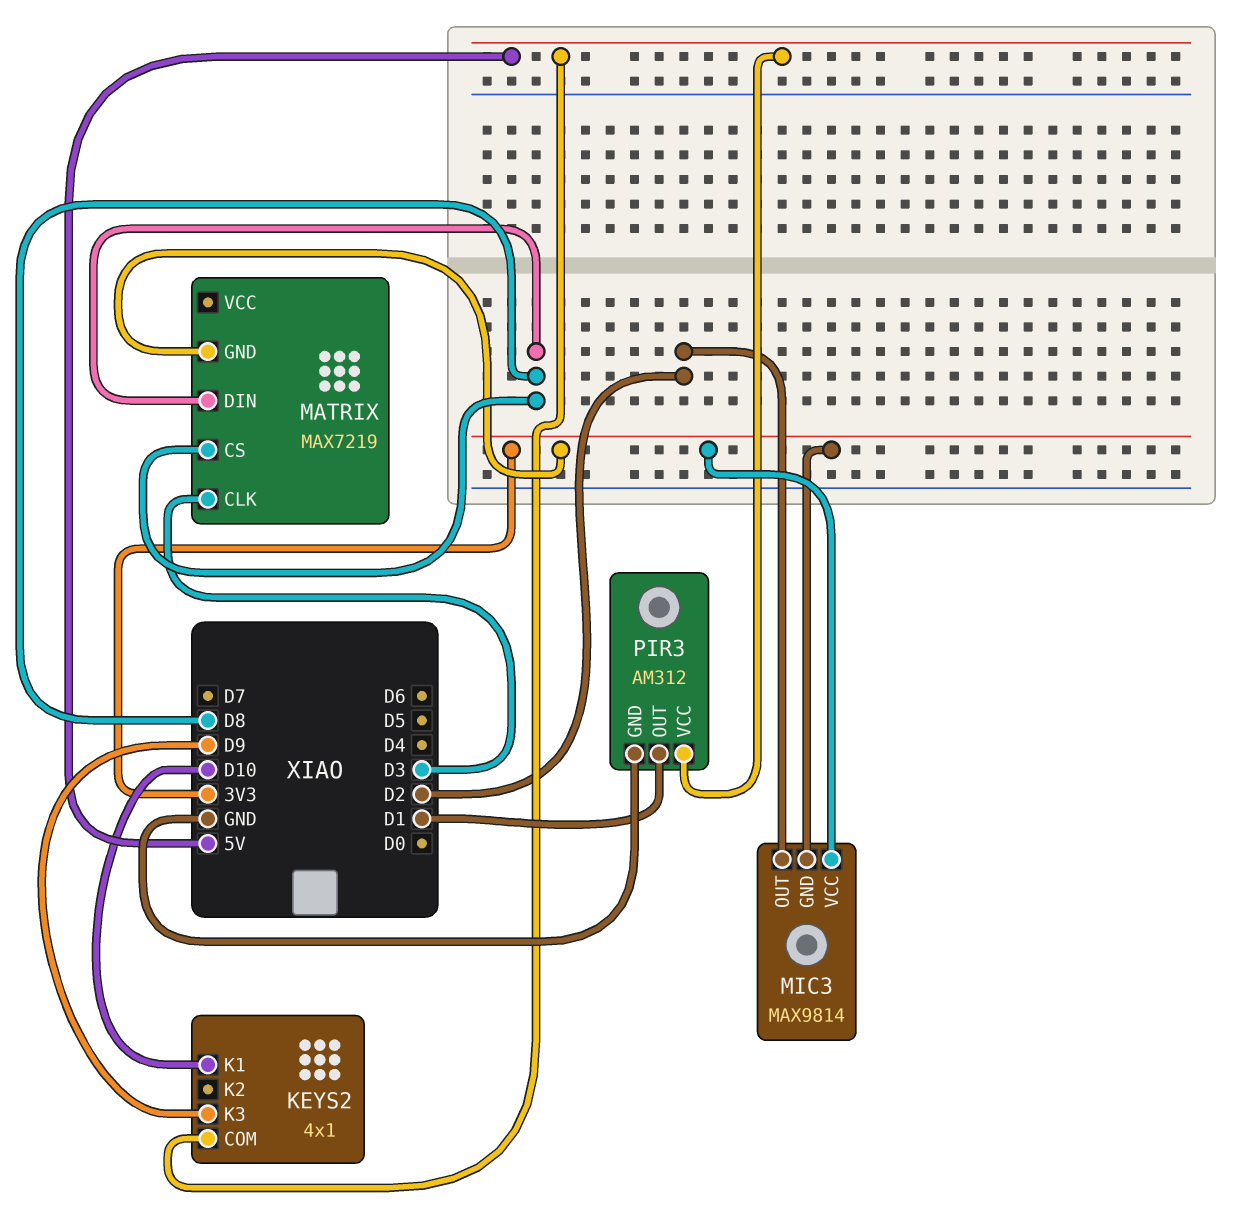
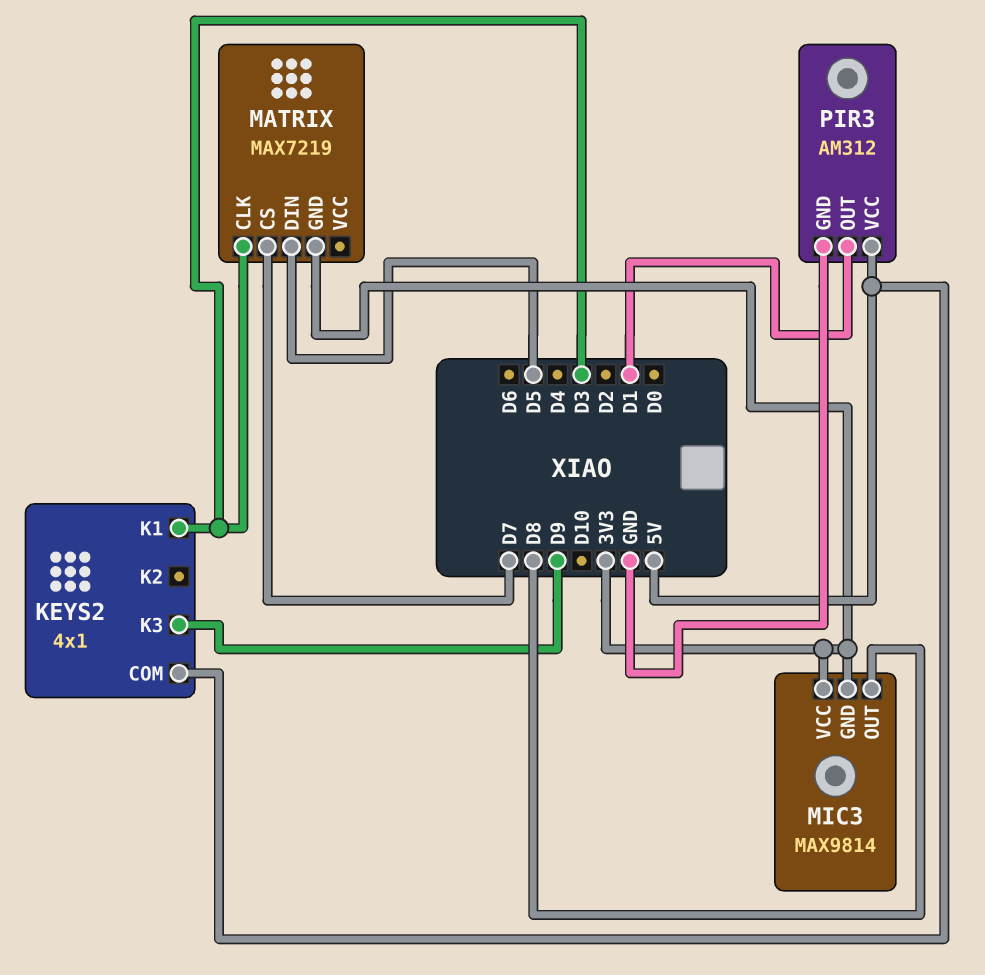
KEYS2 pin K1: D10 -> D3
MATRIX pin CS: D8 -> D7
MATRIX pin DIN: D8 -> D5
MIC3 pin OUT: D2 -> D8

